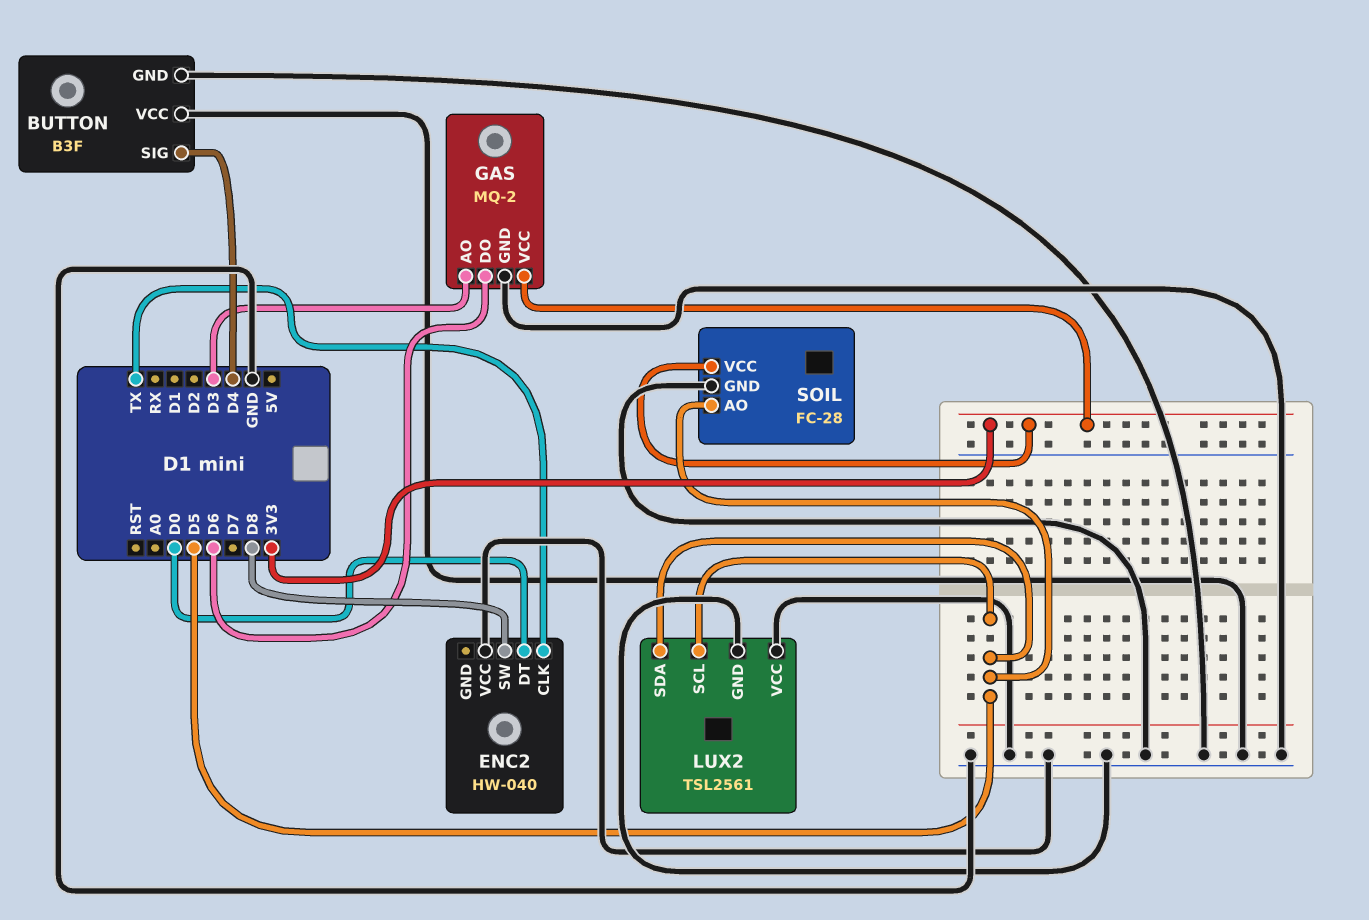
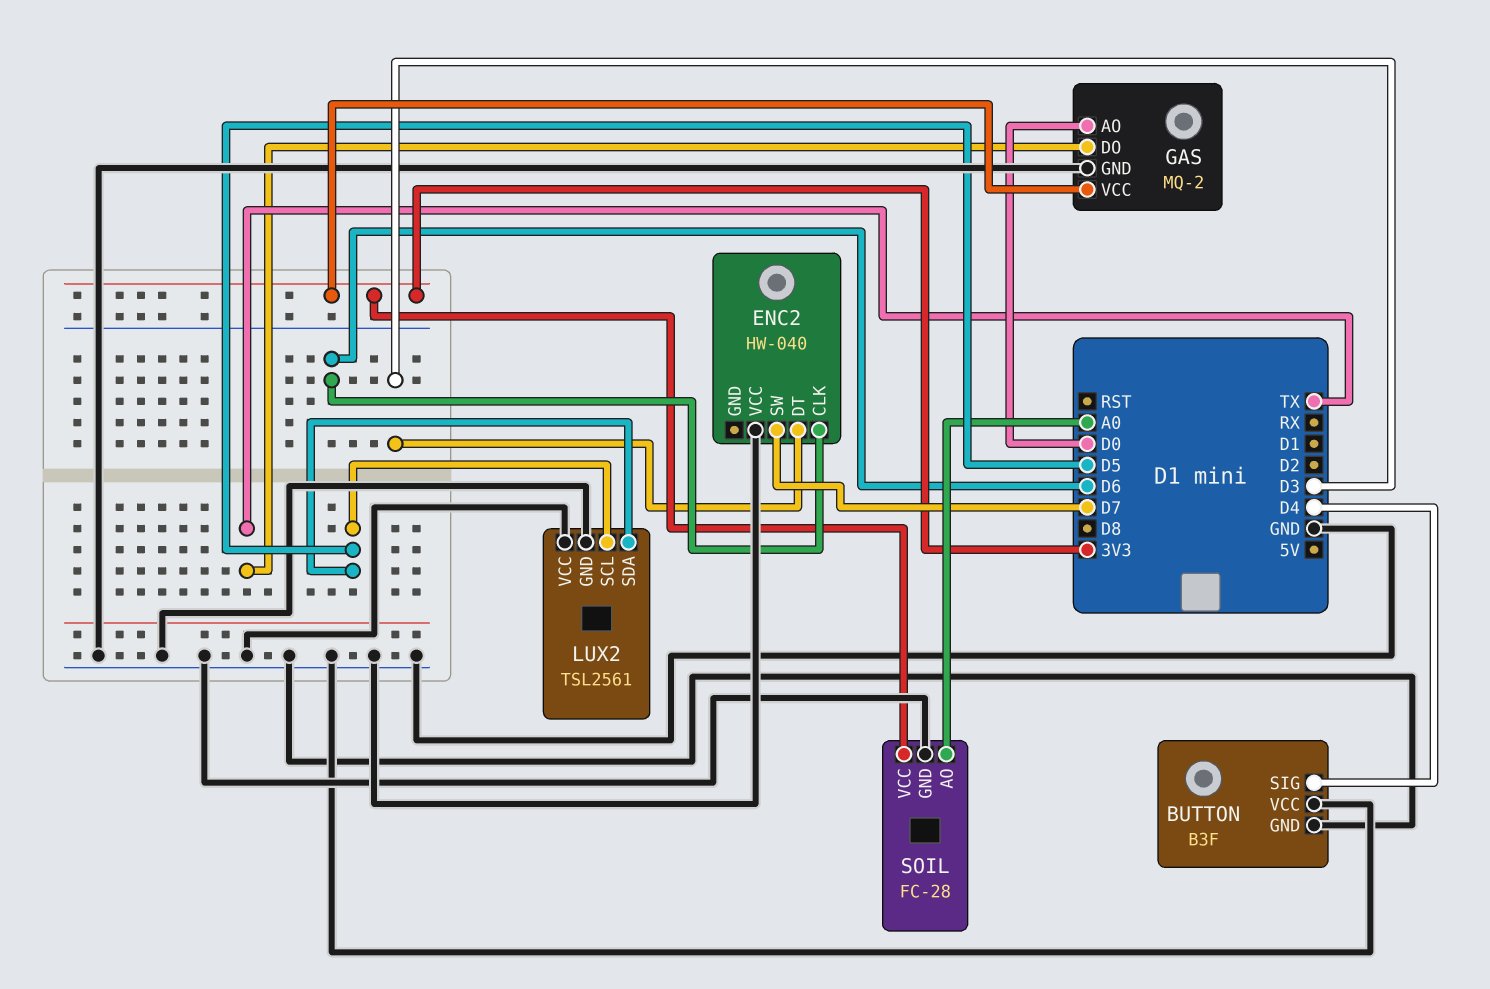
ENC2 pin CLK: TX -> D6
ENC2 pin DT: D0 -> D3
ENC2 pin SW: D8 -> D7
GAS pin AO: D3 -> D0
GAS pin DO: D6 -> TX
SOIL pin AO: D5 -> A0

